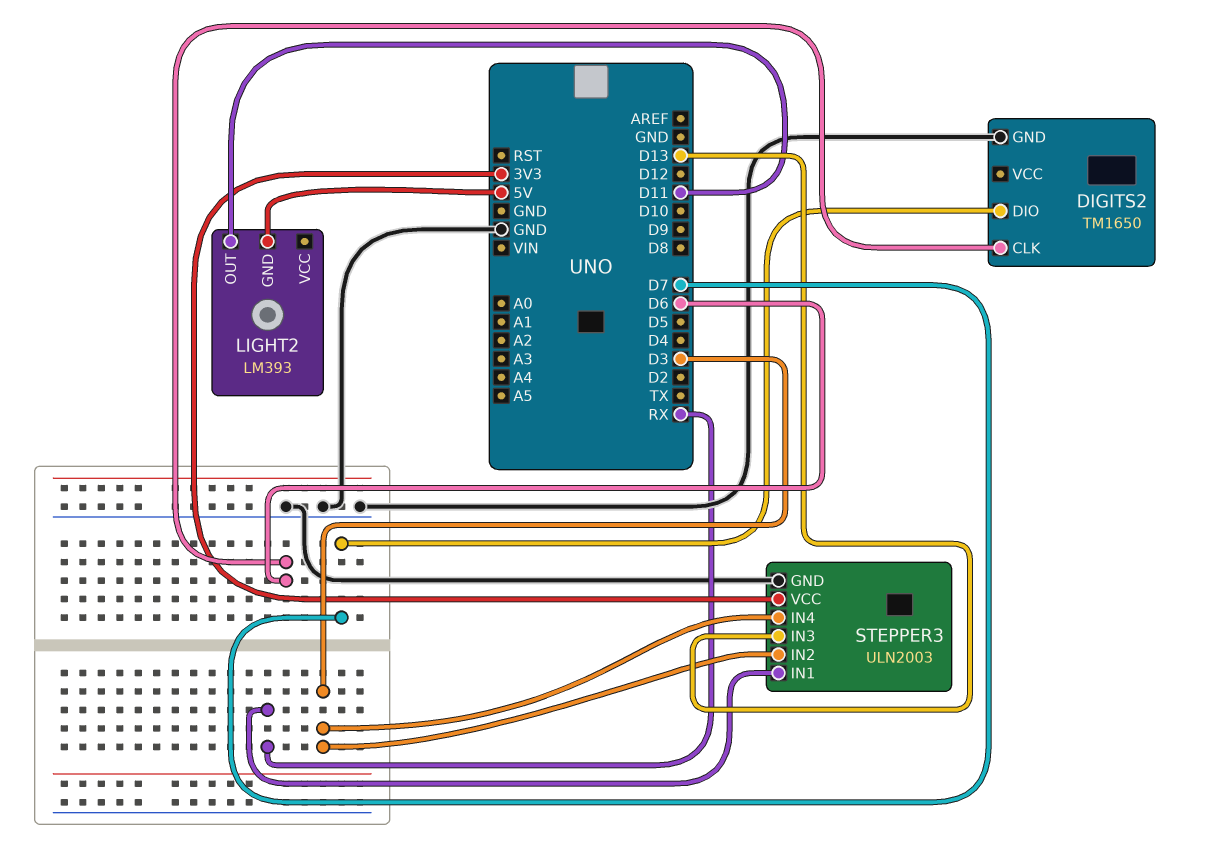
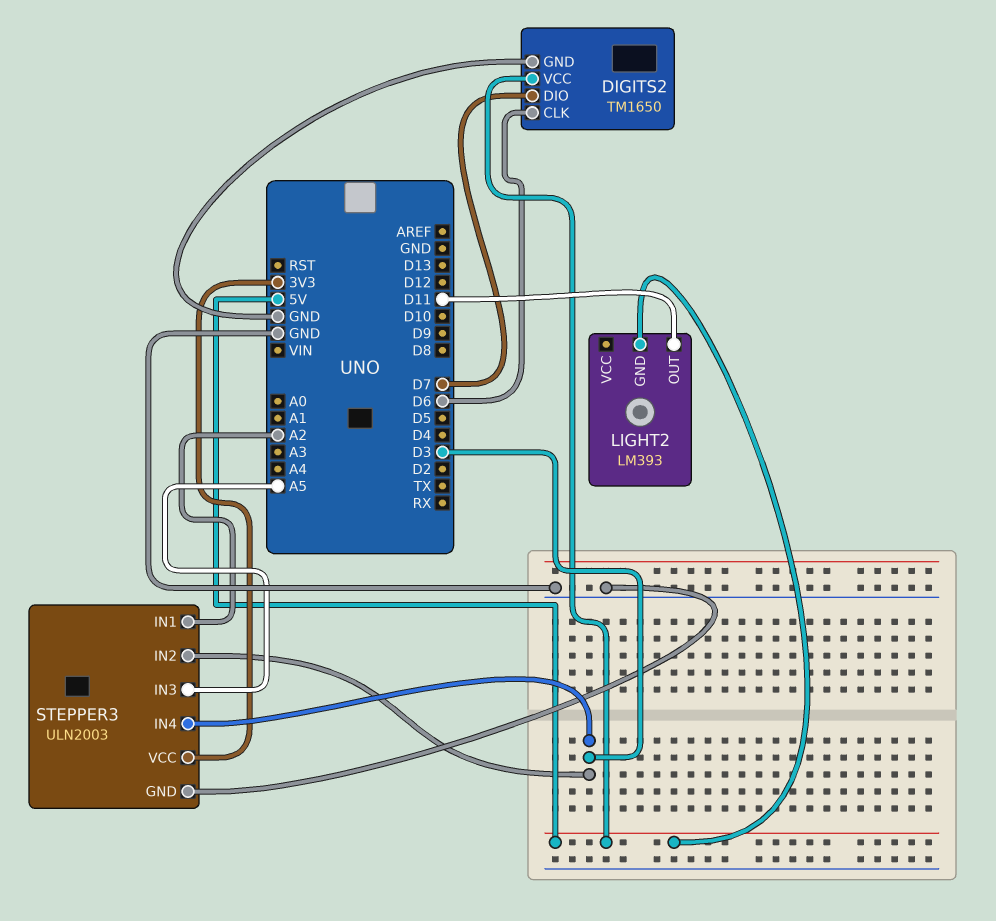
DIGITS2 pin VCC: none -> 5V
STEPPER3 pin IN1: RX -> A2
STEPPER3 pin IN3: D13 -> A5

